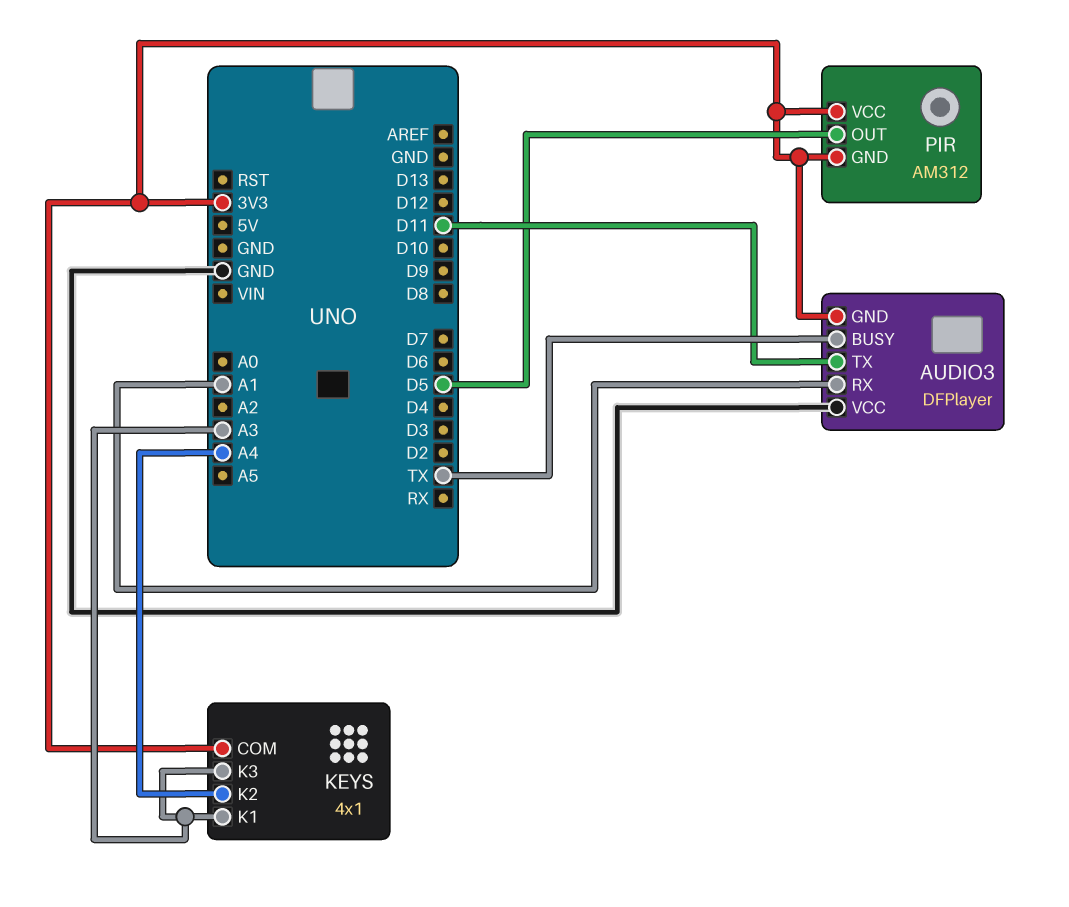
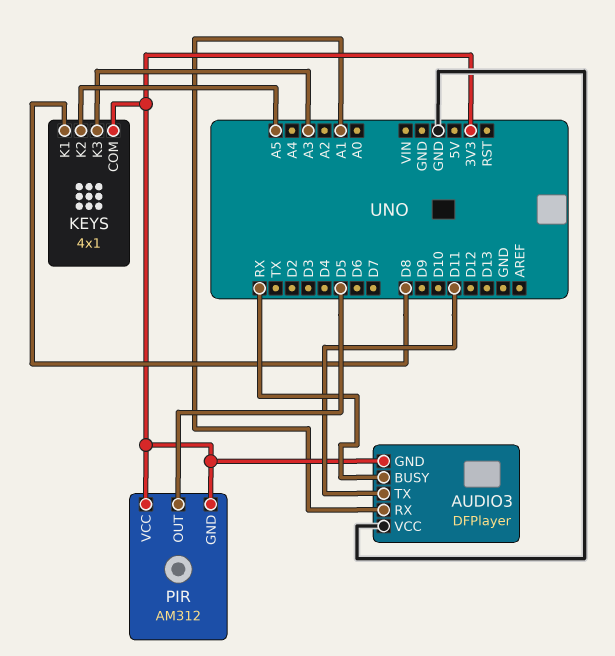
AUDIO3 pin BUSY: TX -> RX
KEYS pin K1: A3 -> D8
KEYS pin K2: A4 -> A5

